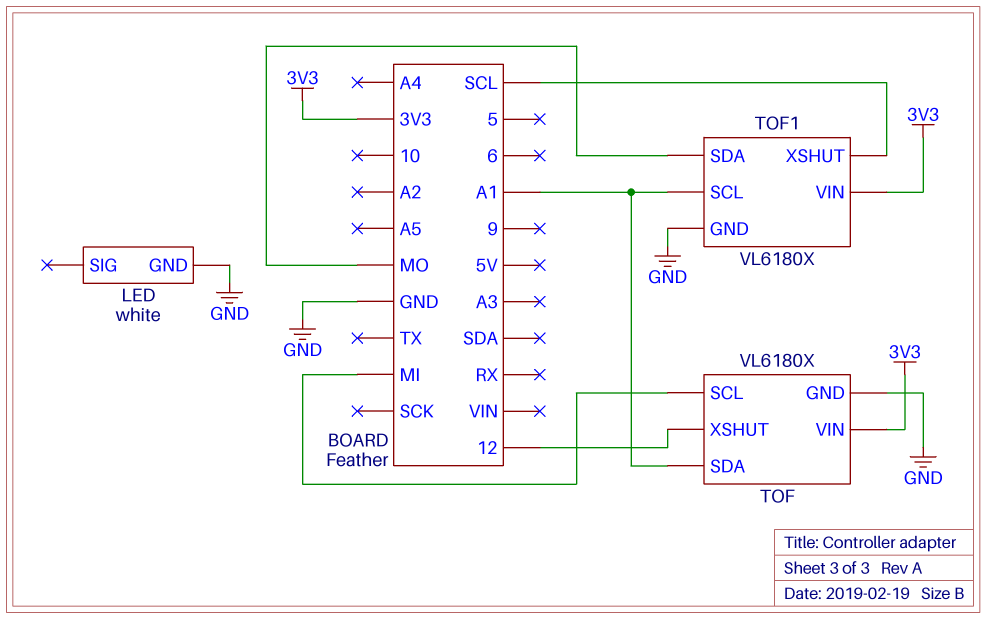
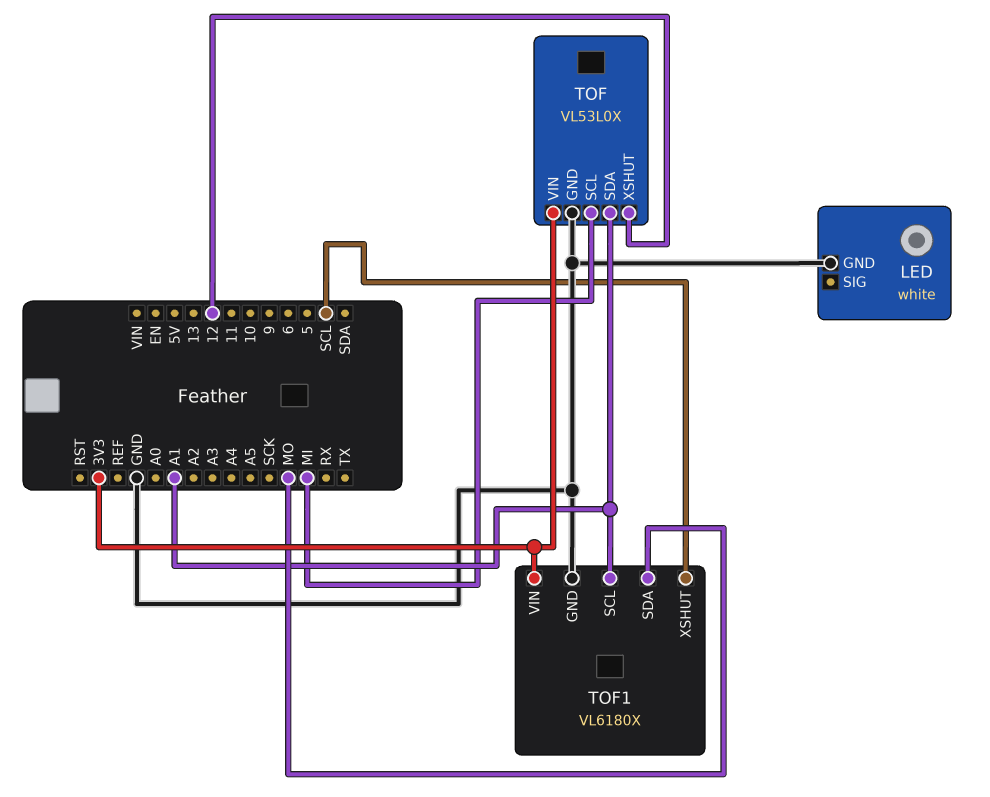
TOF: VL6180X -> VL53L0X

